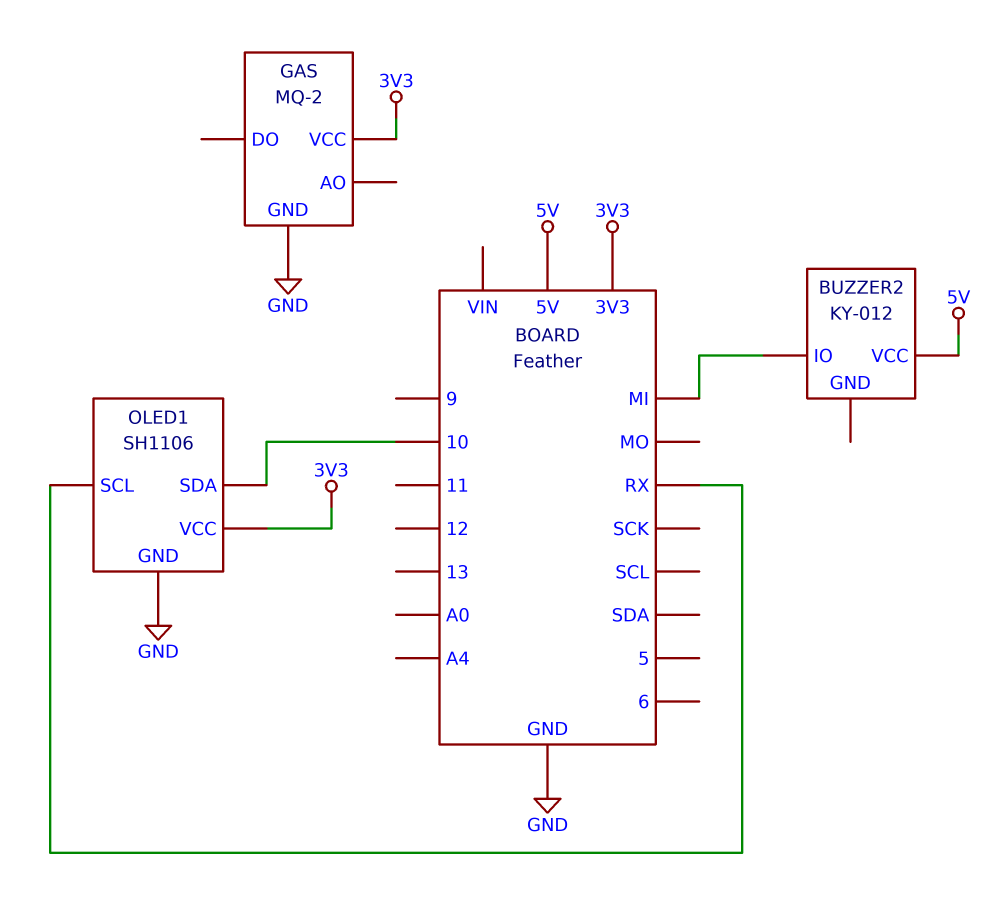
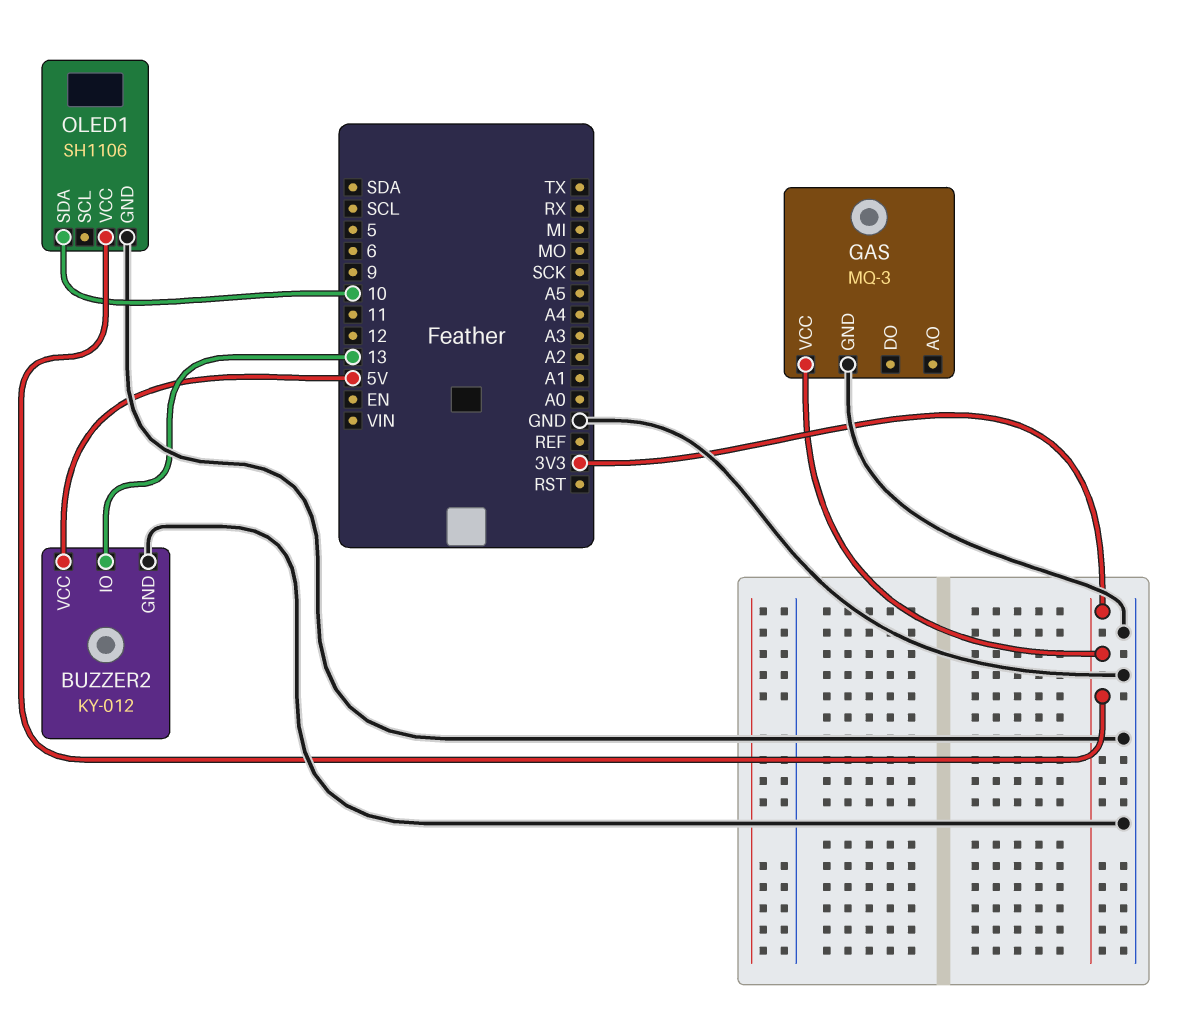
BUZZER2 pin GND: none -> GND
BUZZER2 pin IO: MI -> 13
GAS: MQ-2 -> MQ-3
OLED1 pin SCL: RX -> none

